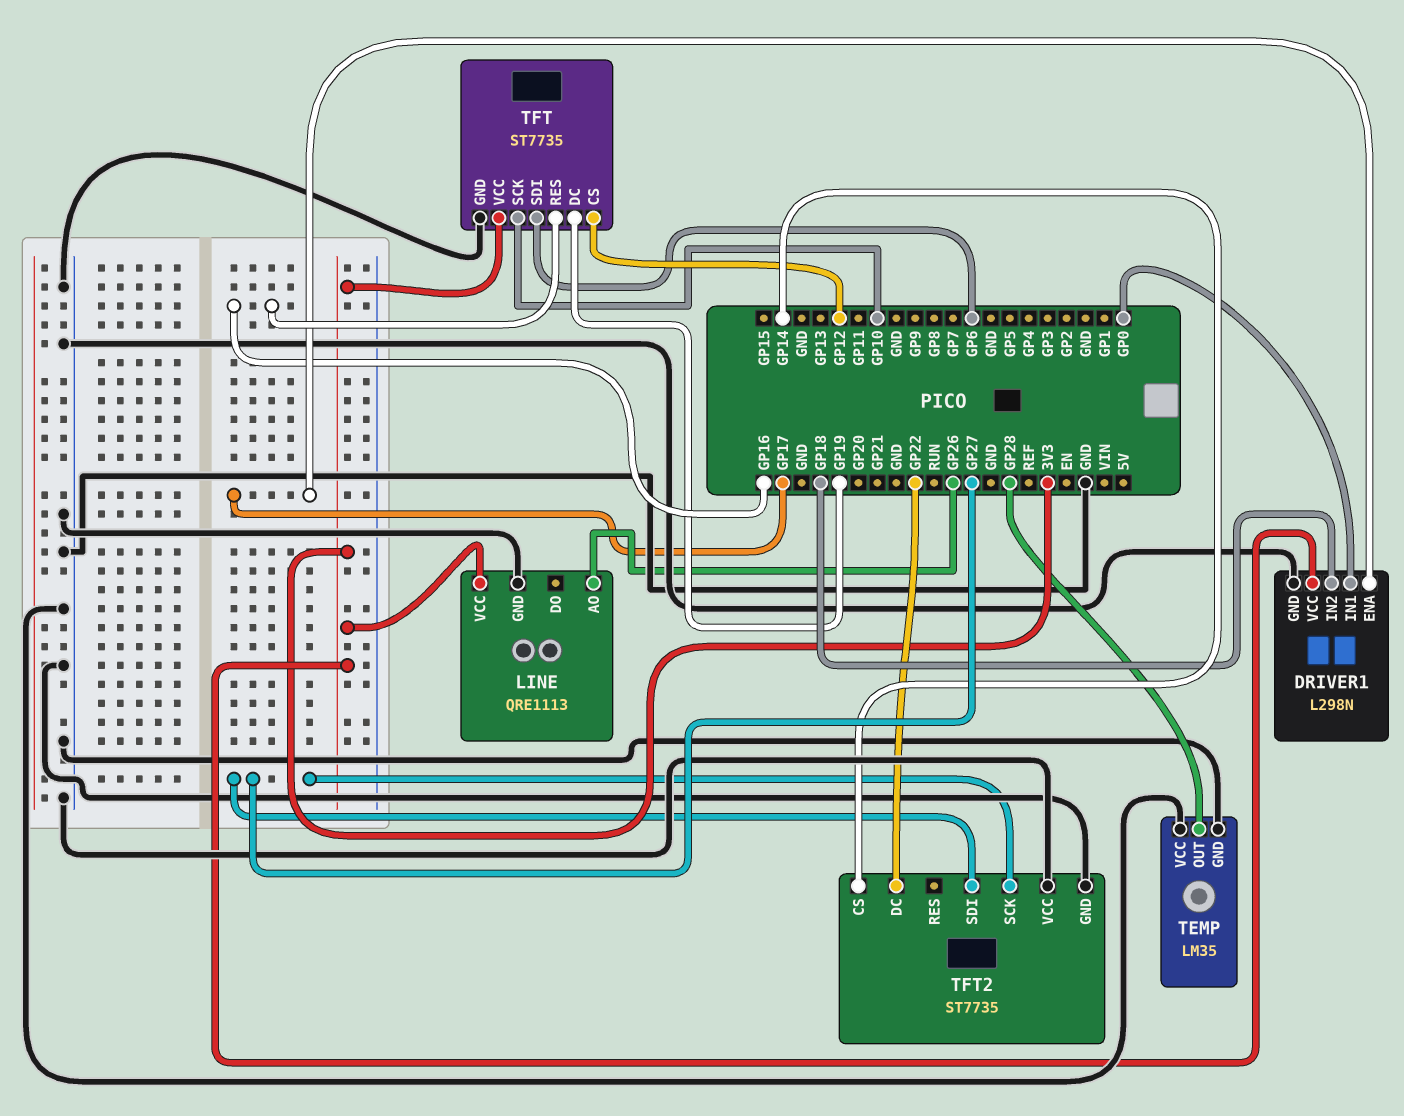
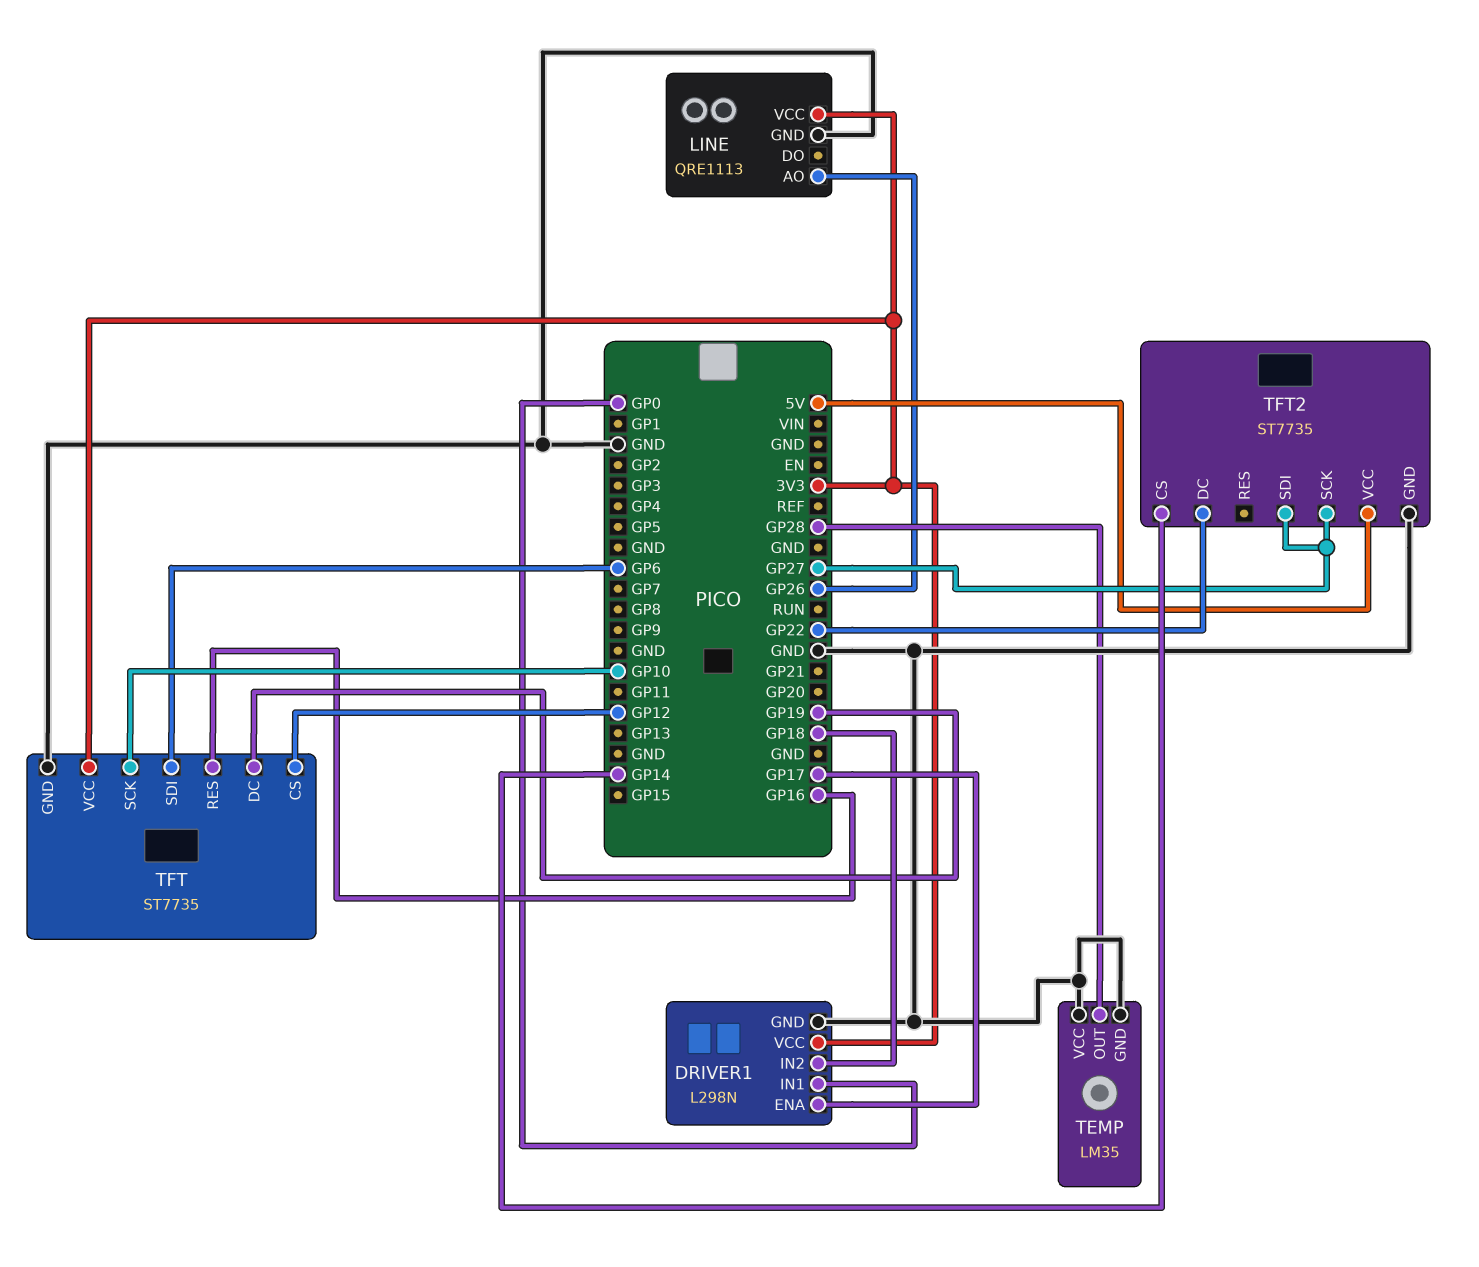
TFT2 pin VCC: GND -> 5V

